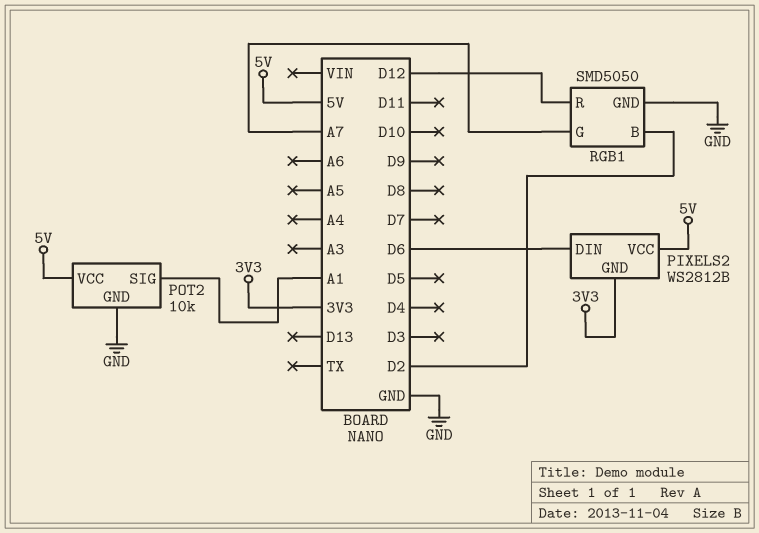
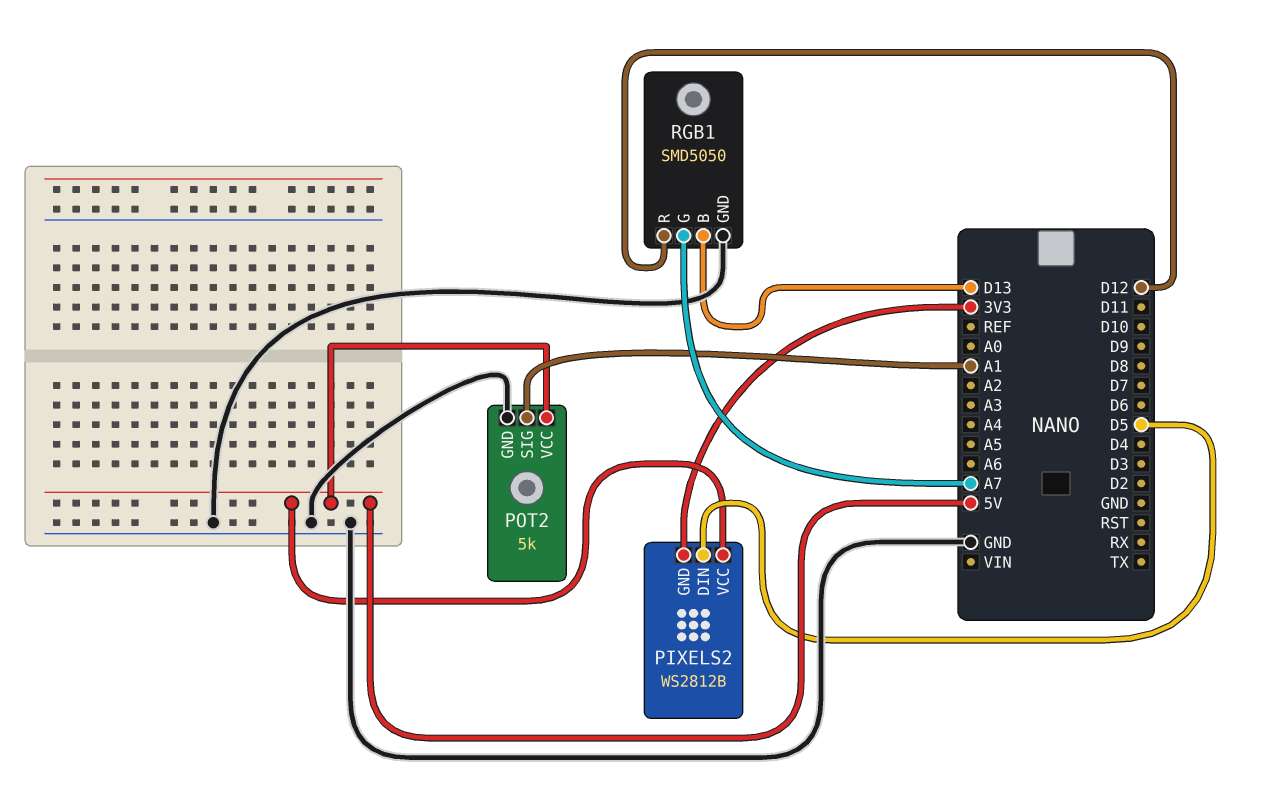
PIXELS2 pin DIN: D6 -> D5
POT2: 10k -> 5k
RGB1 pin B: D2 -> D13

